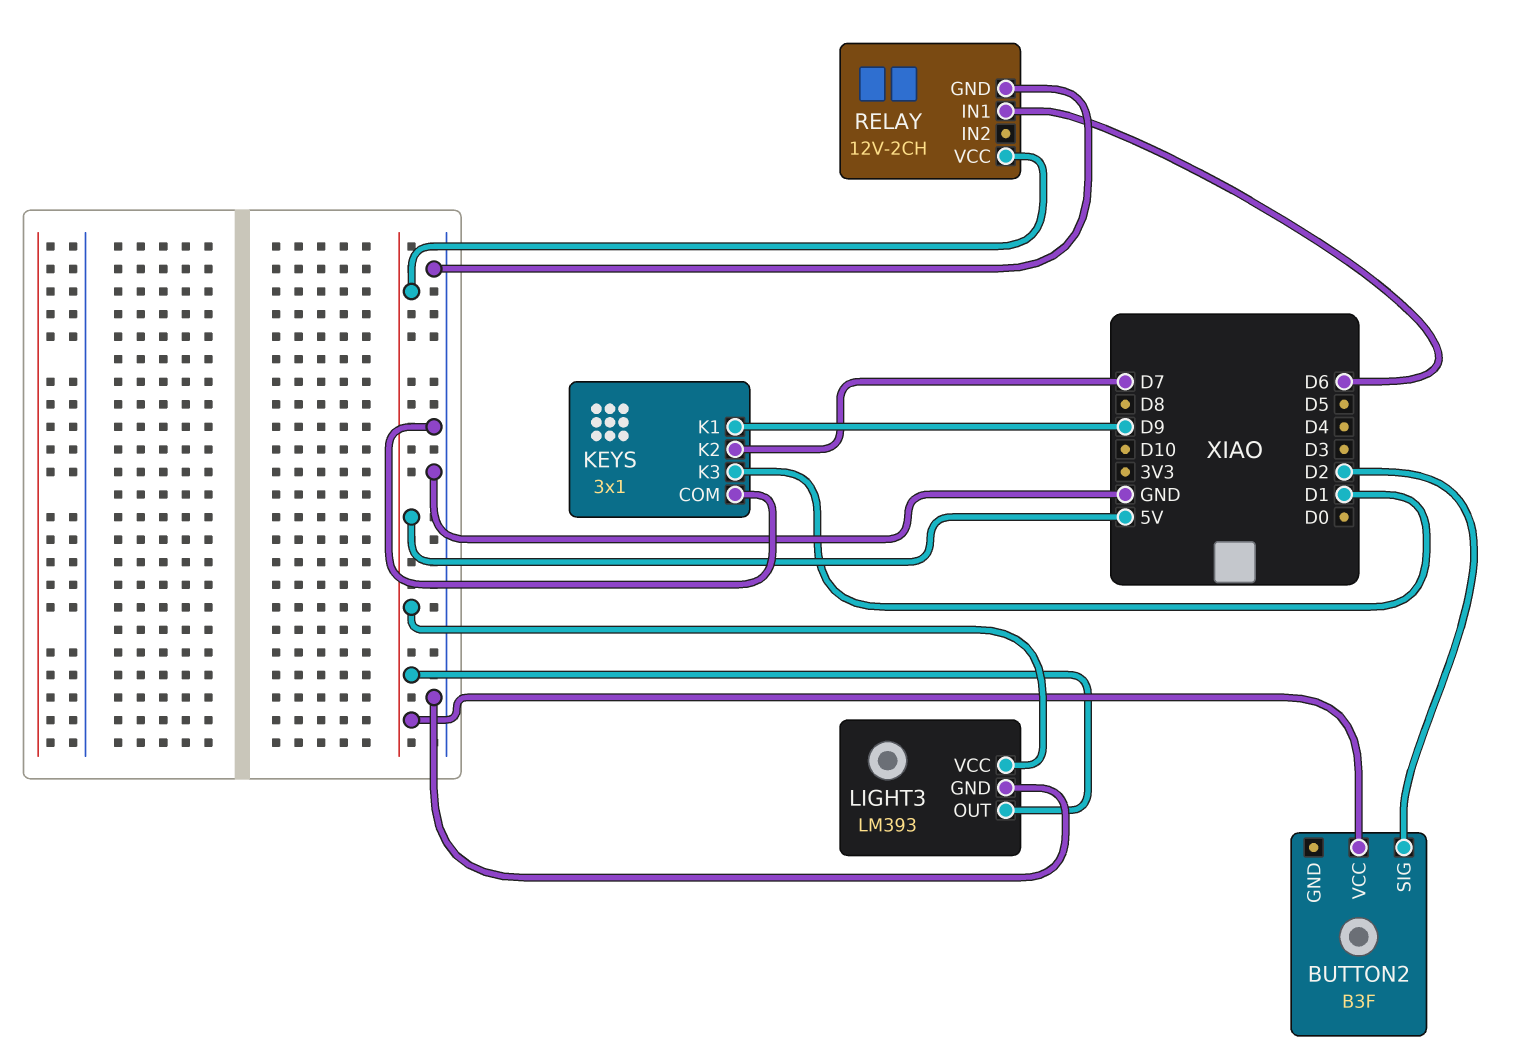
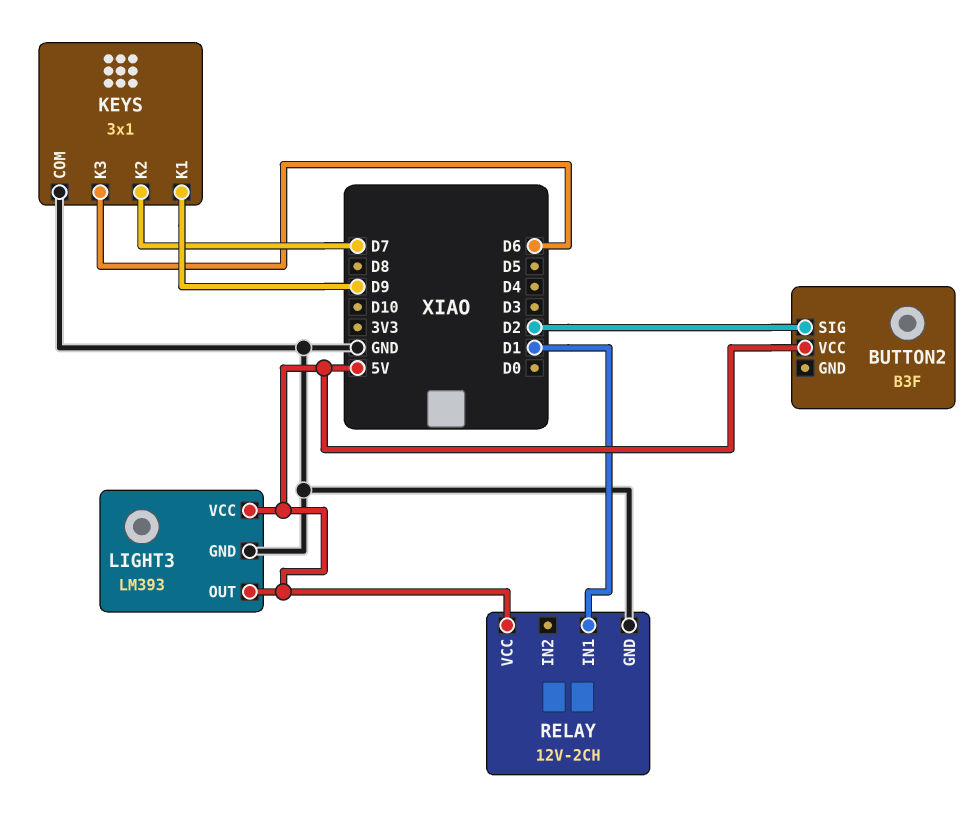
KEYS pin K3: D1 -> D6
RELAY pin IN1: D6 -> D1

